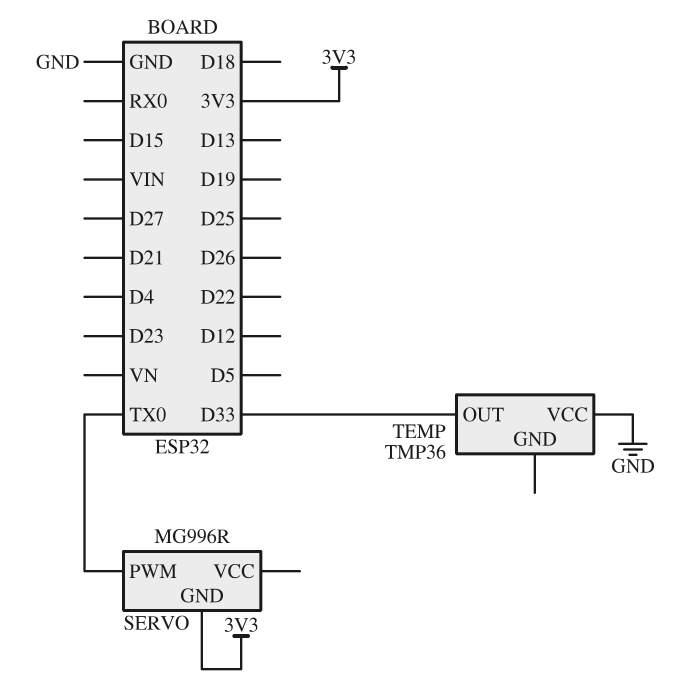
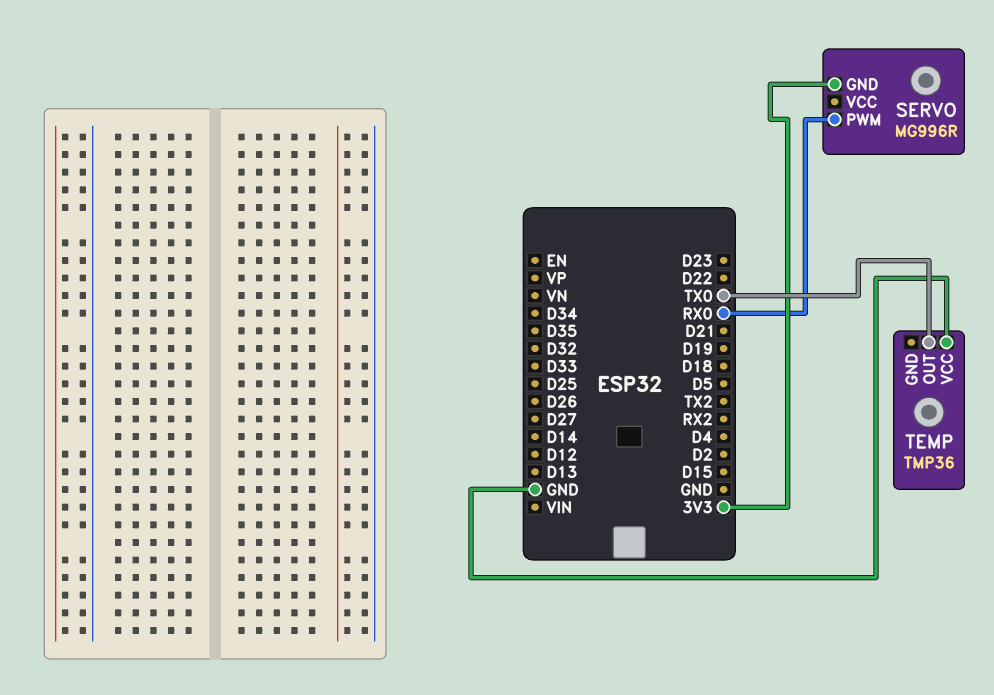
SERVO pin PWM: TX0 -> RX0
TEMP pin OUT: D33 -> TX0

